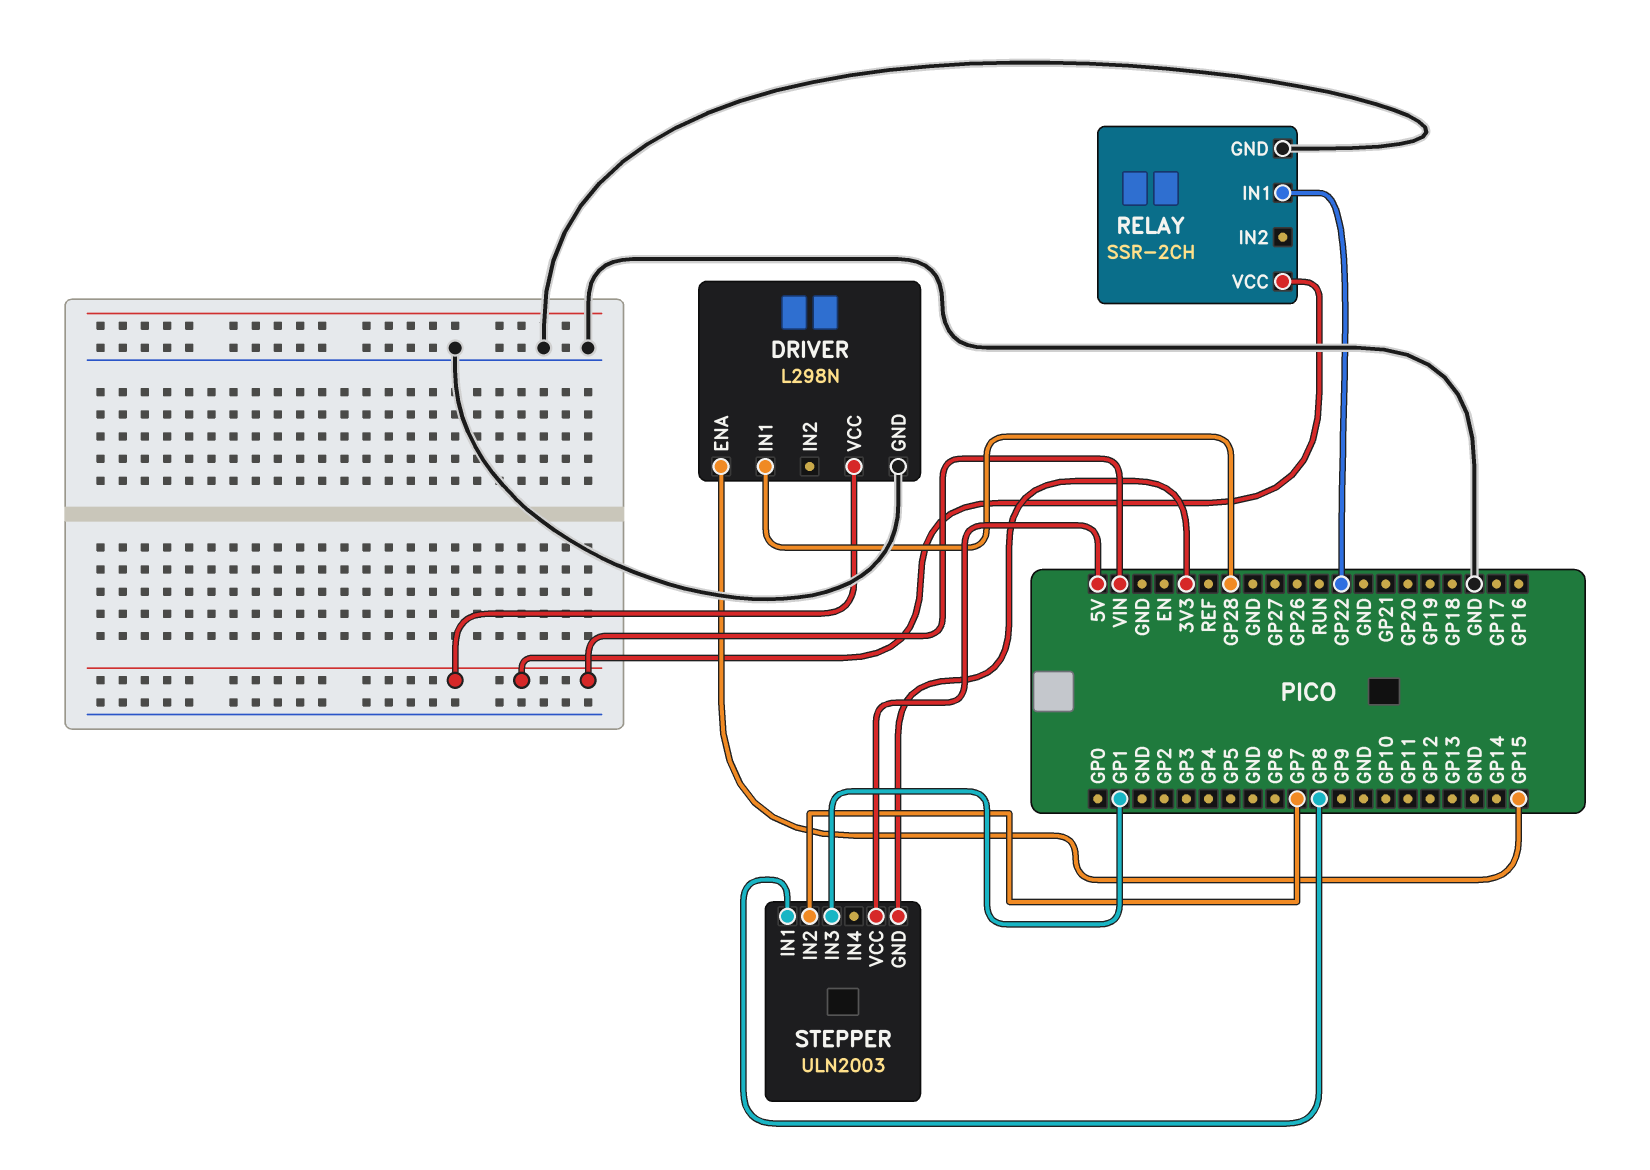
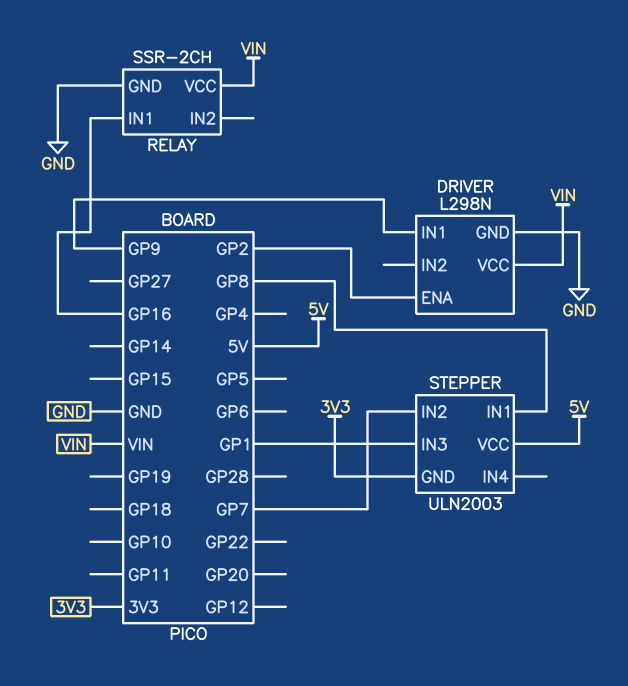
DRIVER pin ENA: GP15 -> GP2
DRIVER pin IN1: GP28 -> GP9
RELAY pin IN1: GP22 -> GP16

